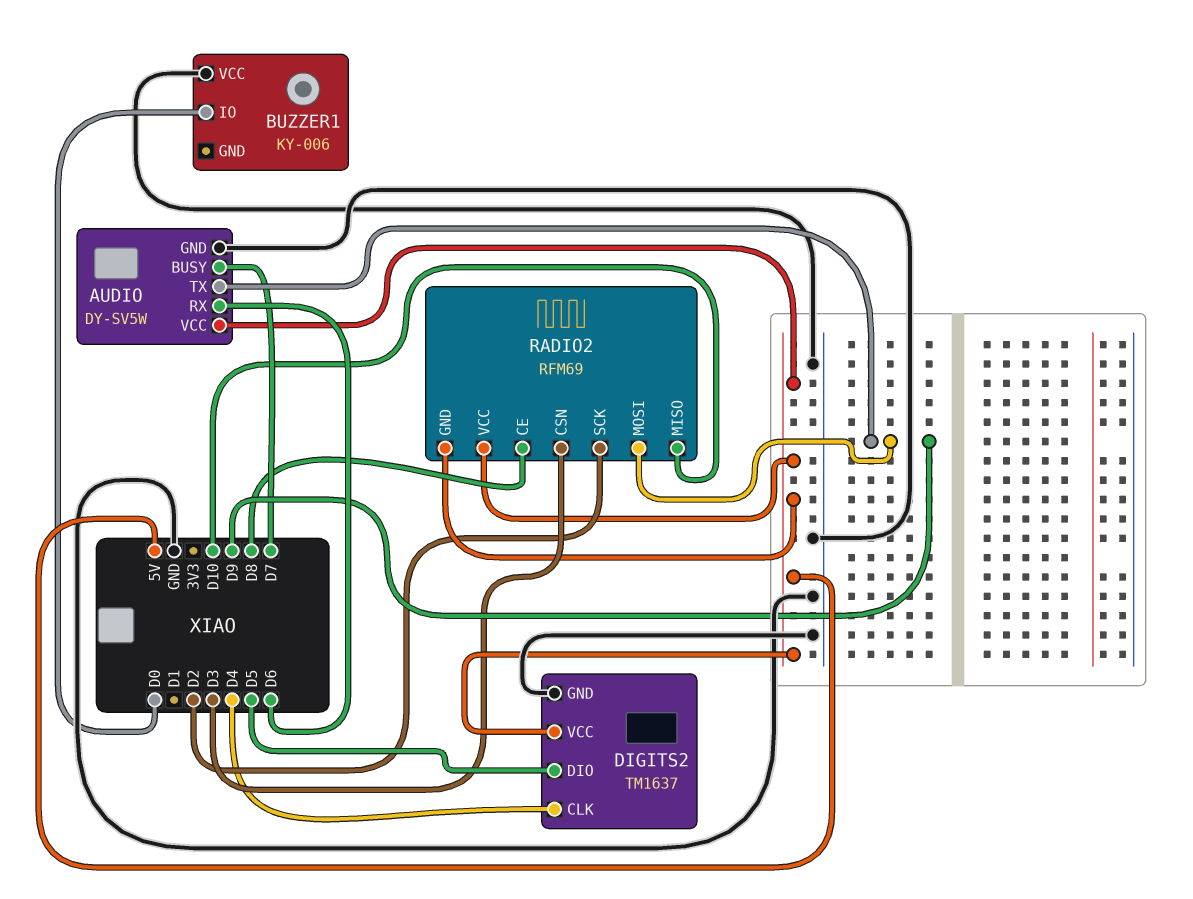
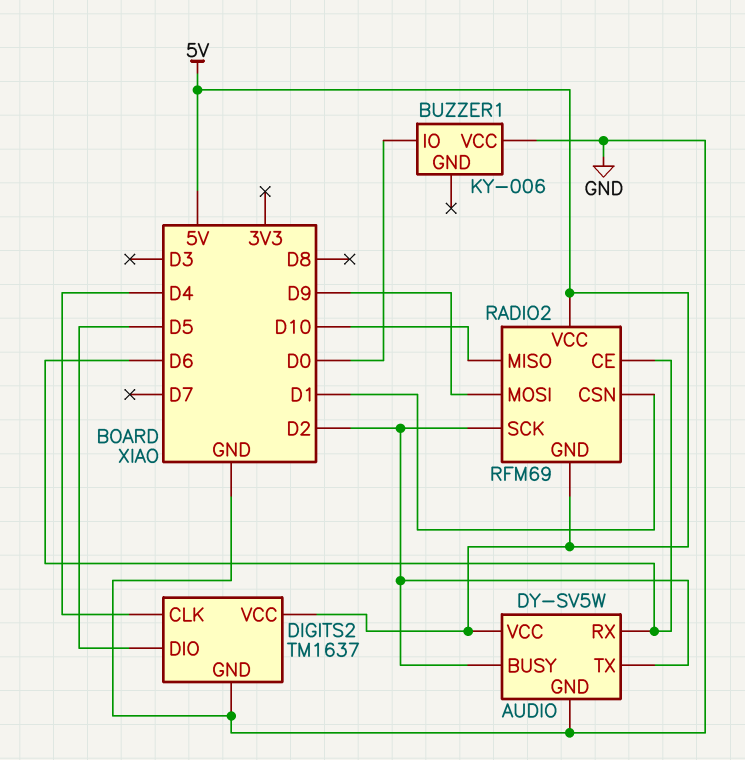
AUDIO pin BUSY: D7 -> D2
AUDIO pin TX: D9 -> D2
RADIO2 pin CE: D8 -> D6
RADIO2 pin CSN: D3 -> D1

